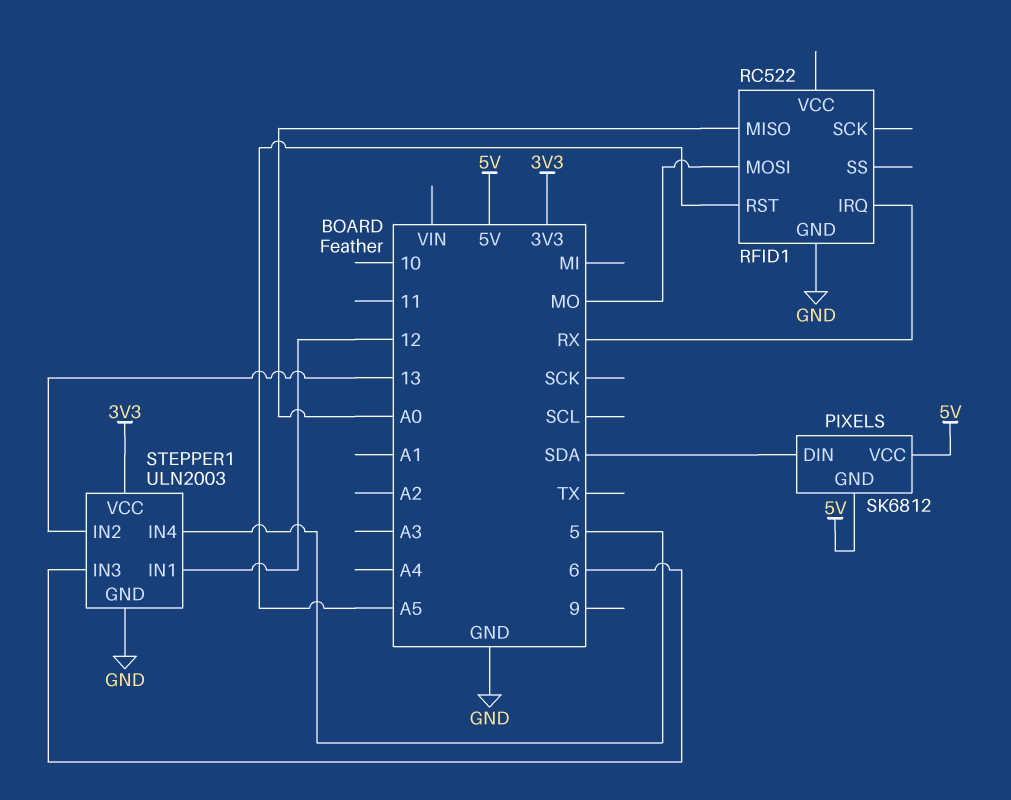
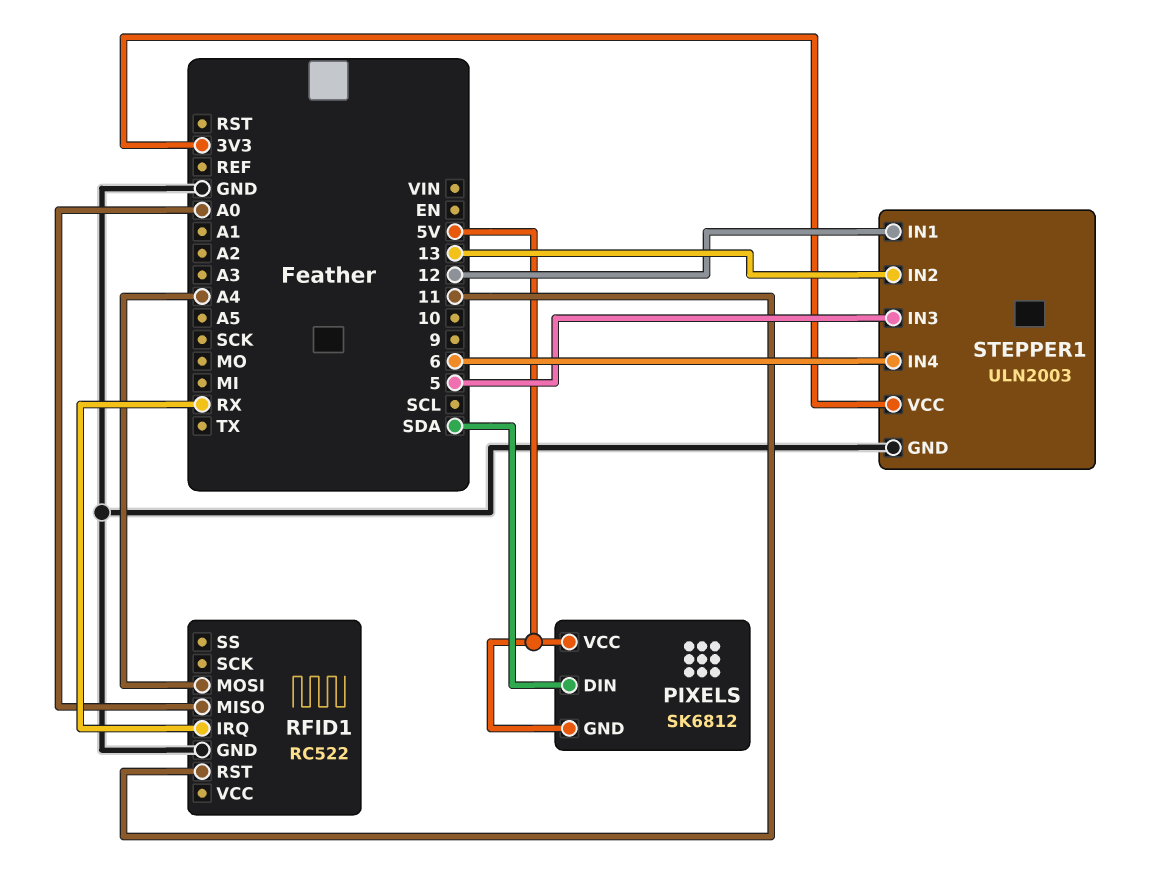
RFID1 pin MOSI: MO -> A4
RFID1 pin RST: A5 -> 11
STEPPER1 pin IN3: 6 -> 5
STEPPER1 pin IN4: 5 -> 6

